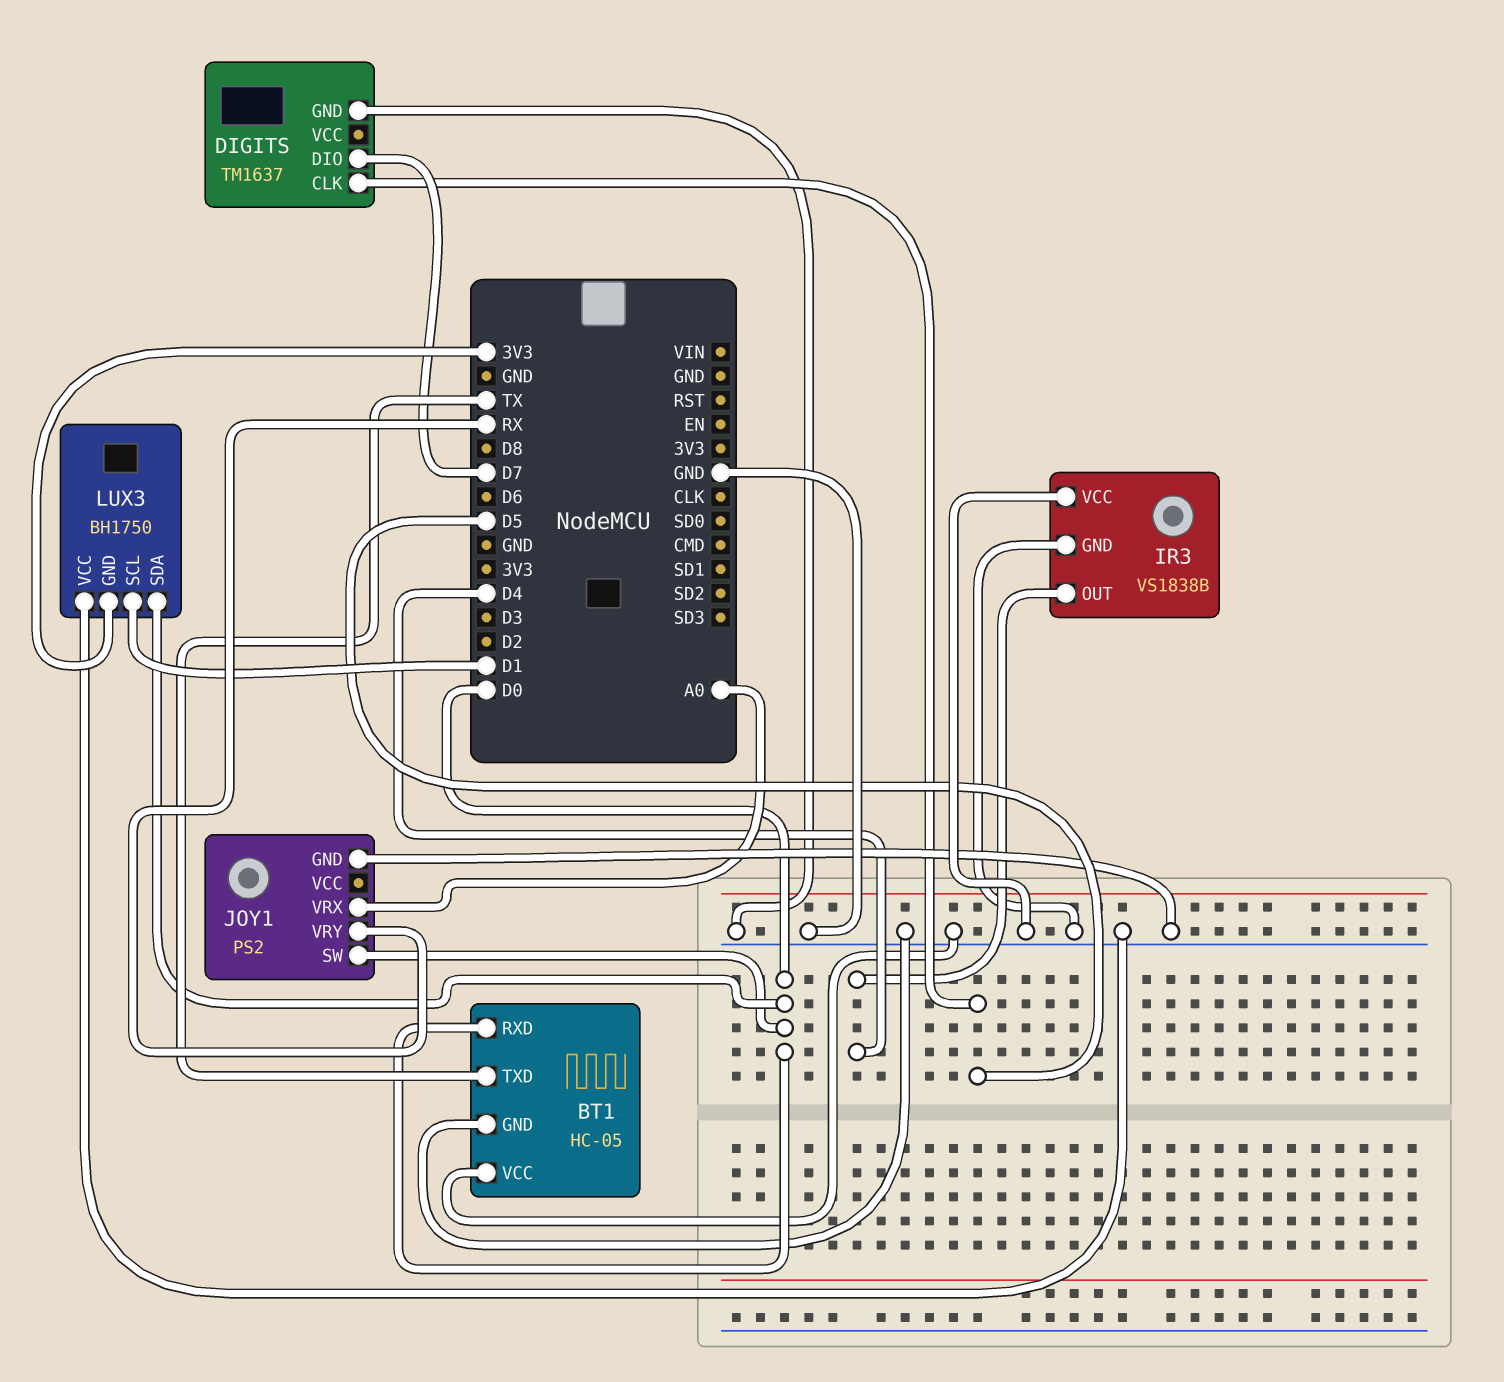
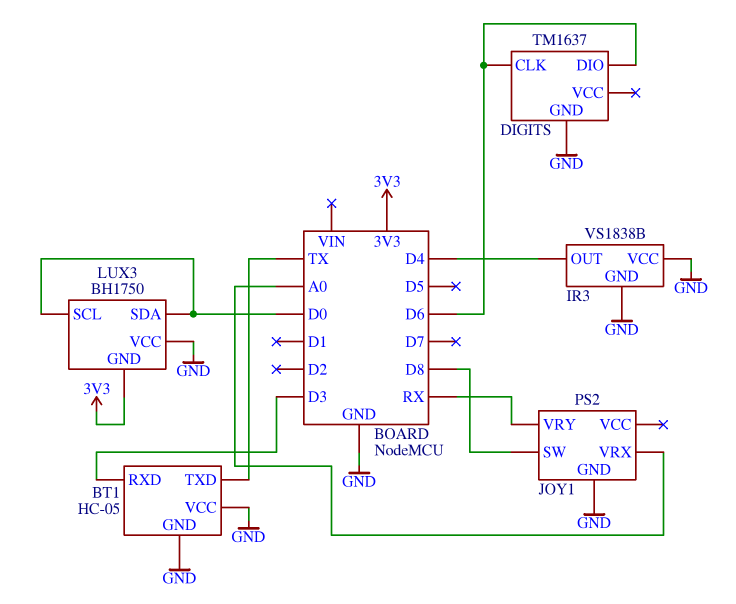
BT1 pin RXD: D0 -> D3
DIGITS pin CLK: D5 -> D6
DIGITS pin DIO: D7 -> D6
JOY1 pin SW: D0 -> D8
LUX3 pin SCL: D1 -> D0

